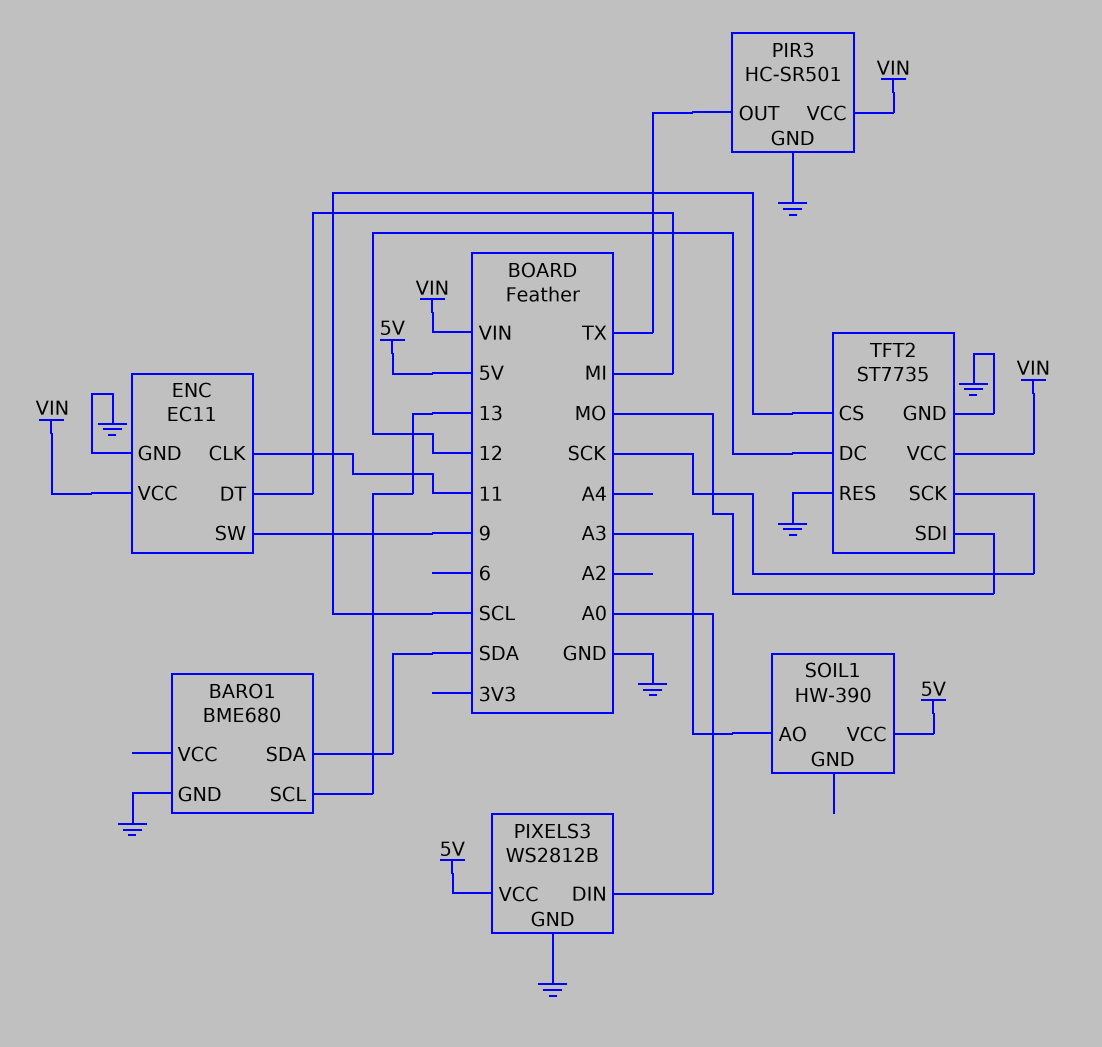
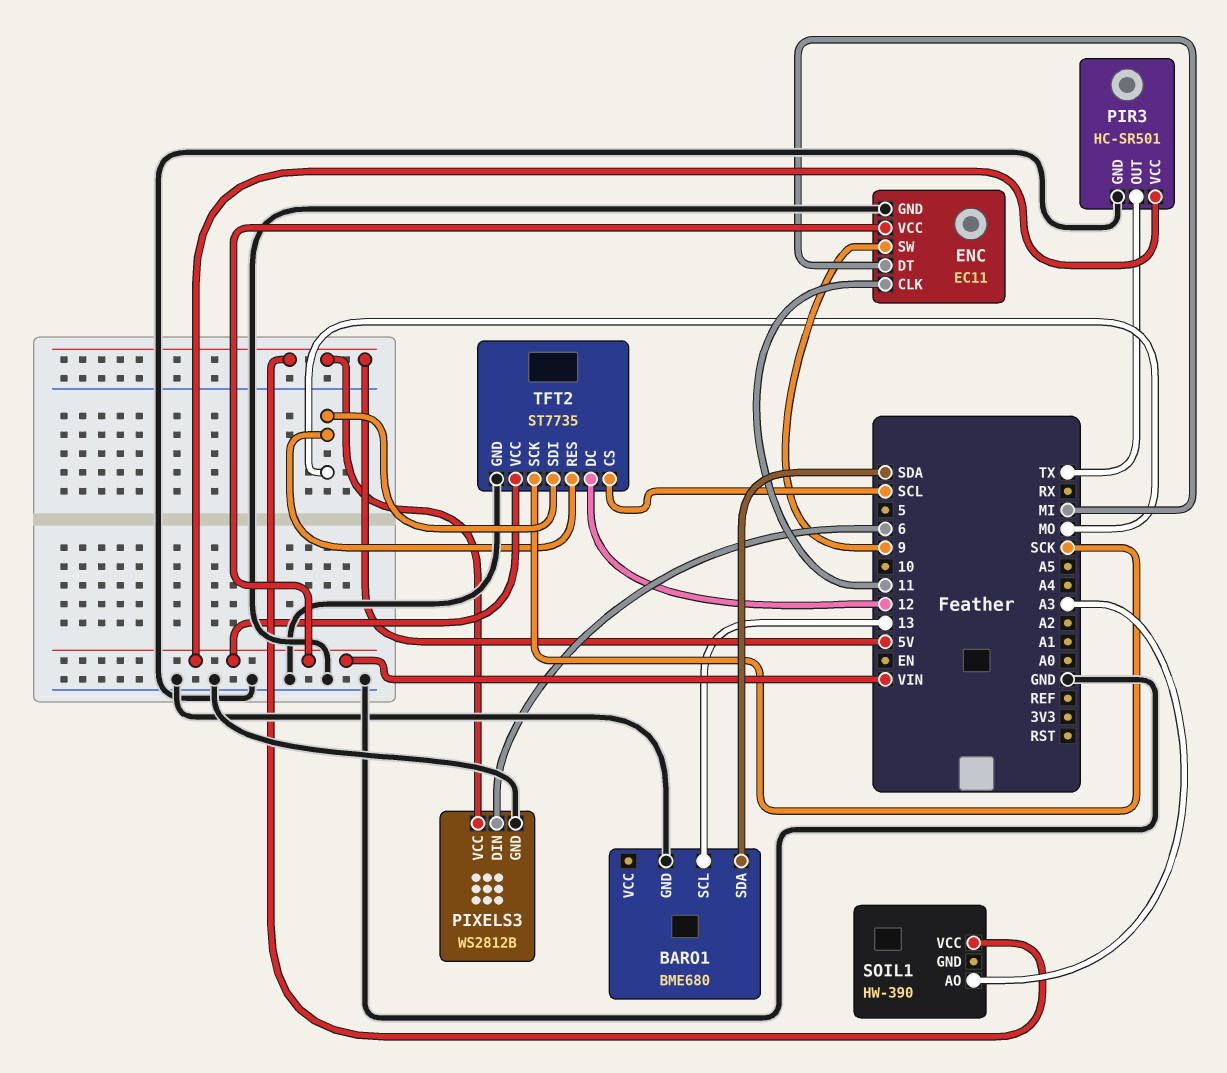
PIXELS3 pin DIN: A0 -> 6
TFT2 pin RES: GND -> MO

